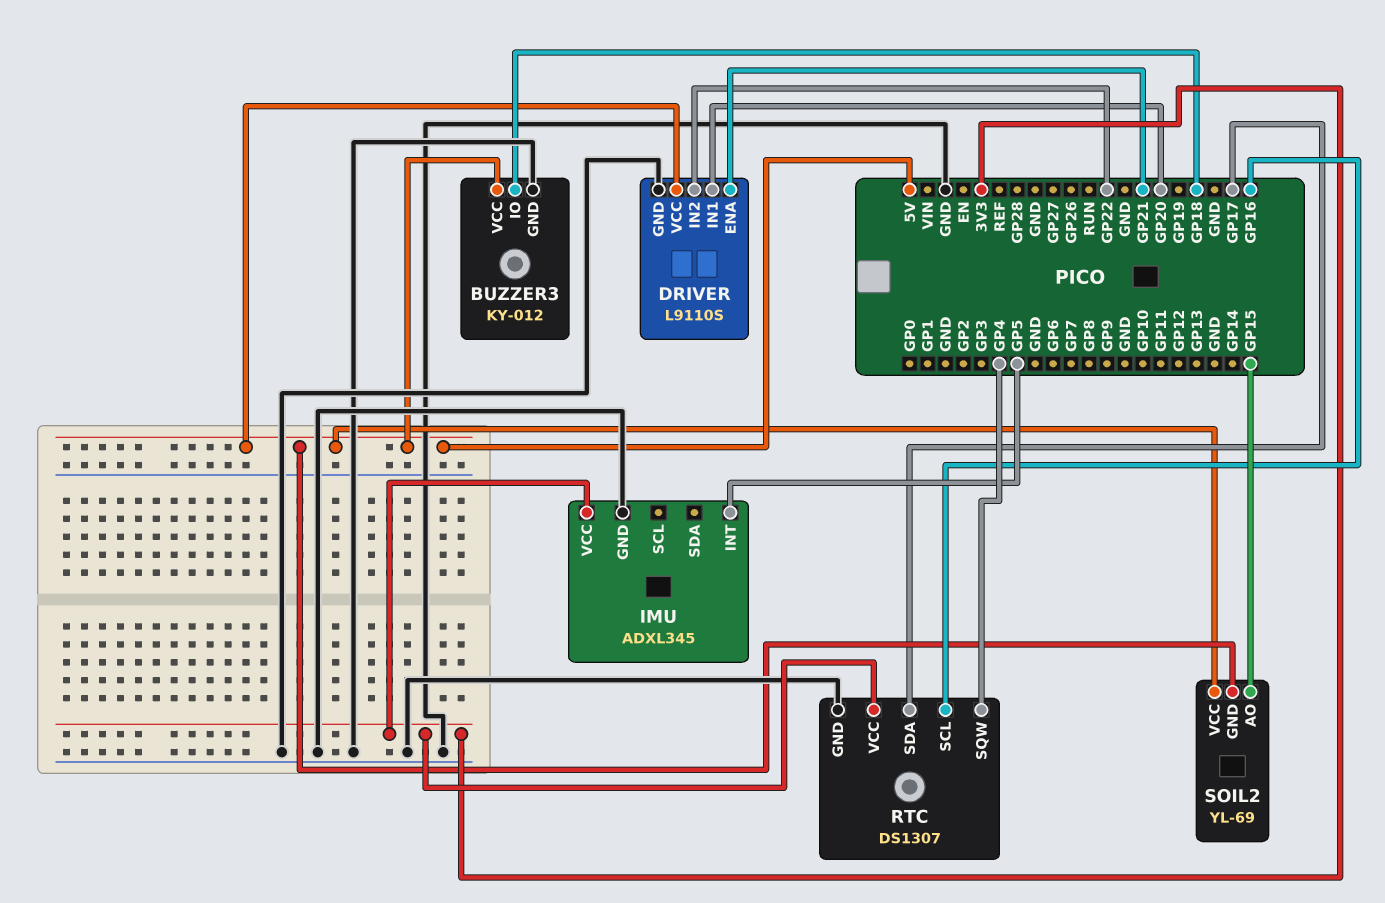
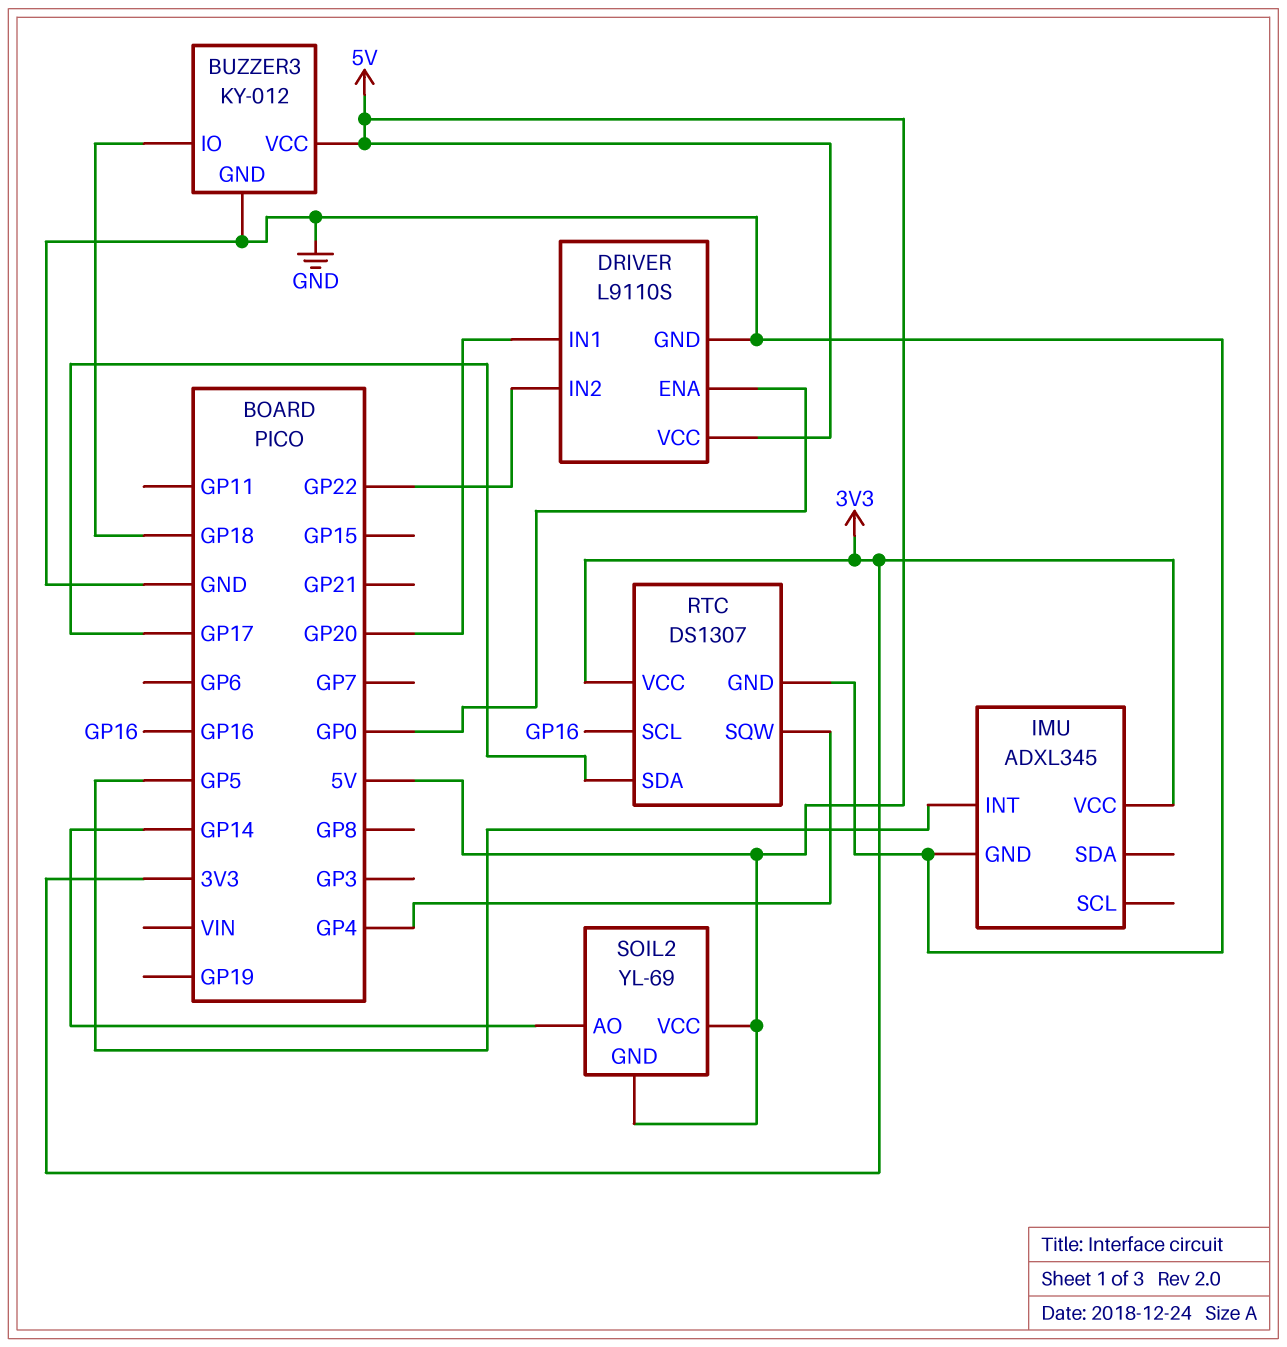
DRIVER pin ENA: GP21 -> GP0
SOIL2 pin AO: GP15 -> GP14

